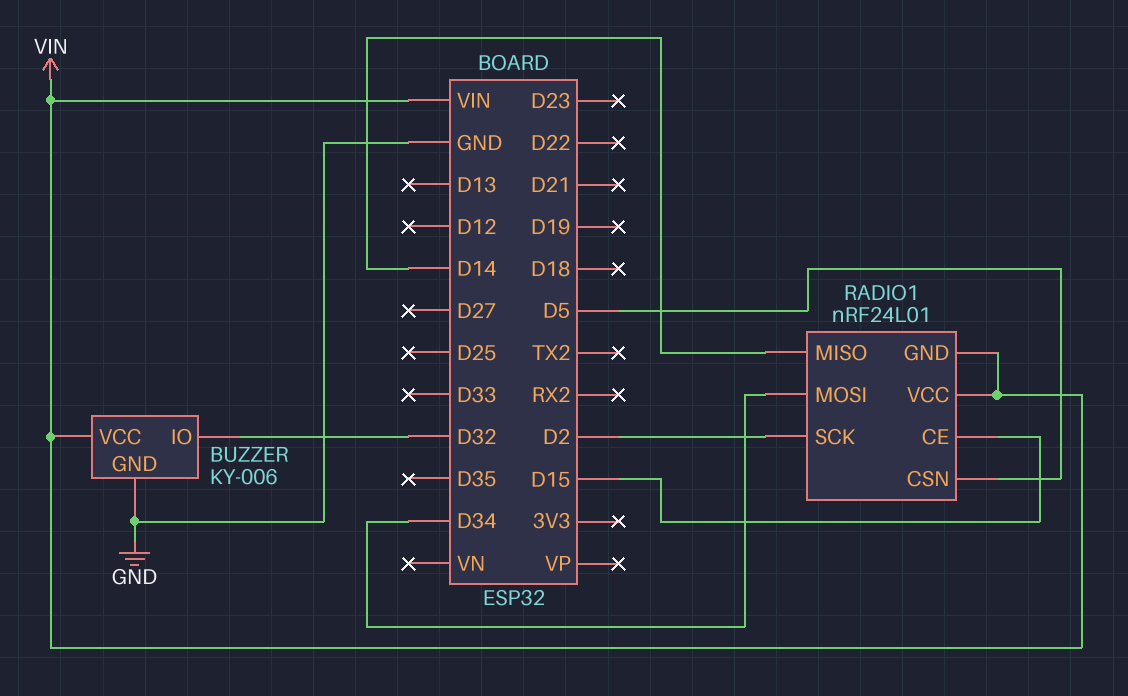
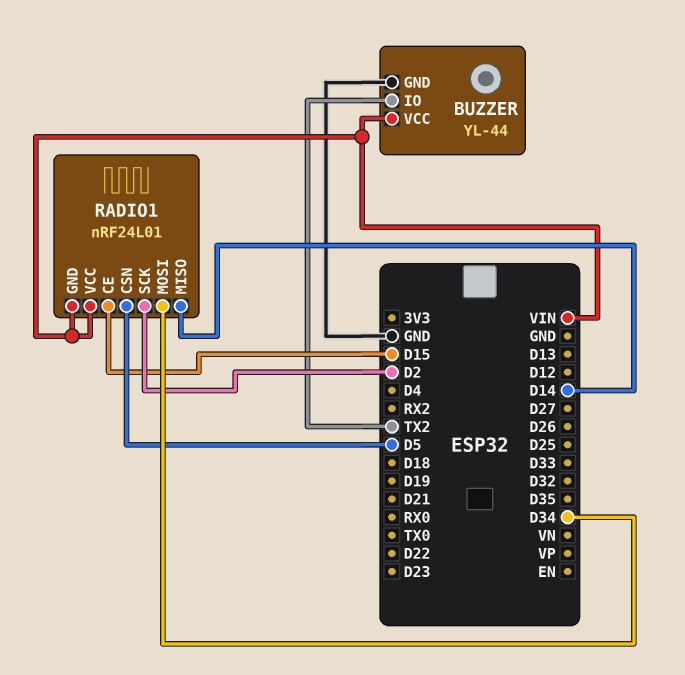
BUZZER: KY-006 -> YL-44
BUZZER pin IO: D32 -> TX2

